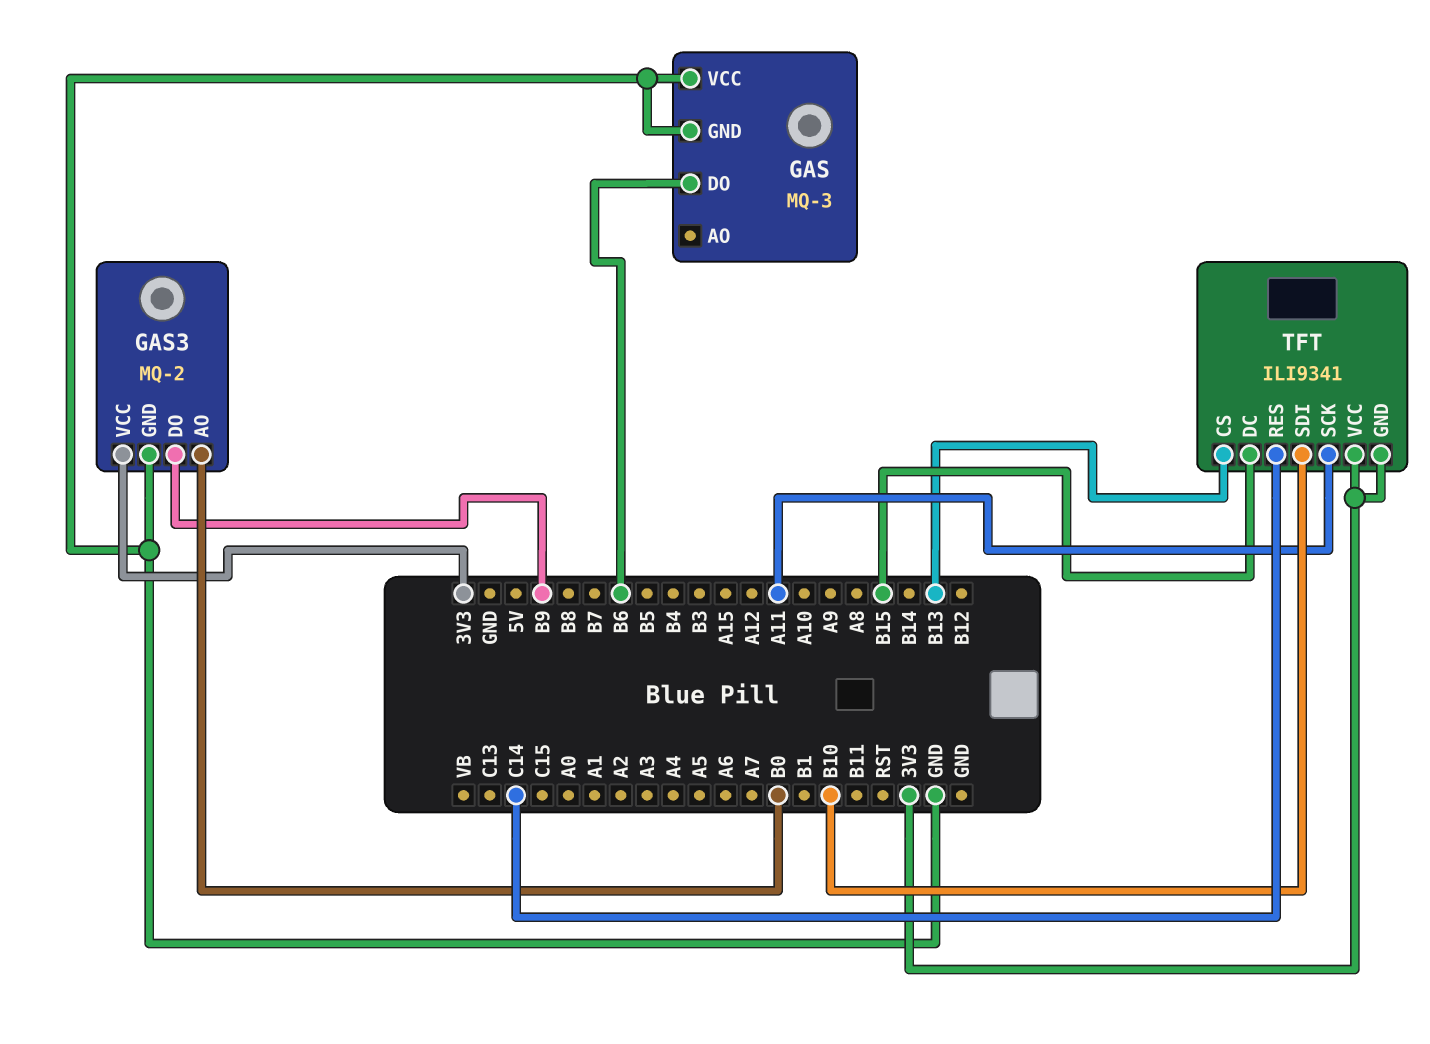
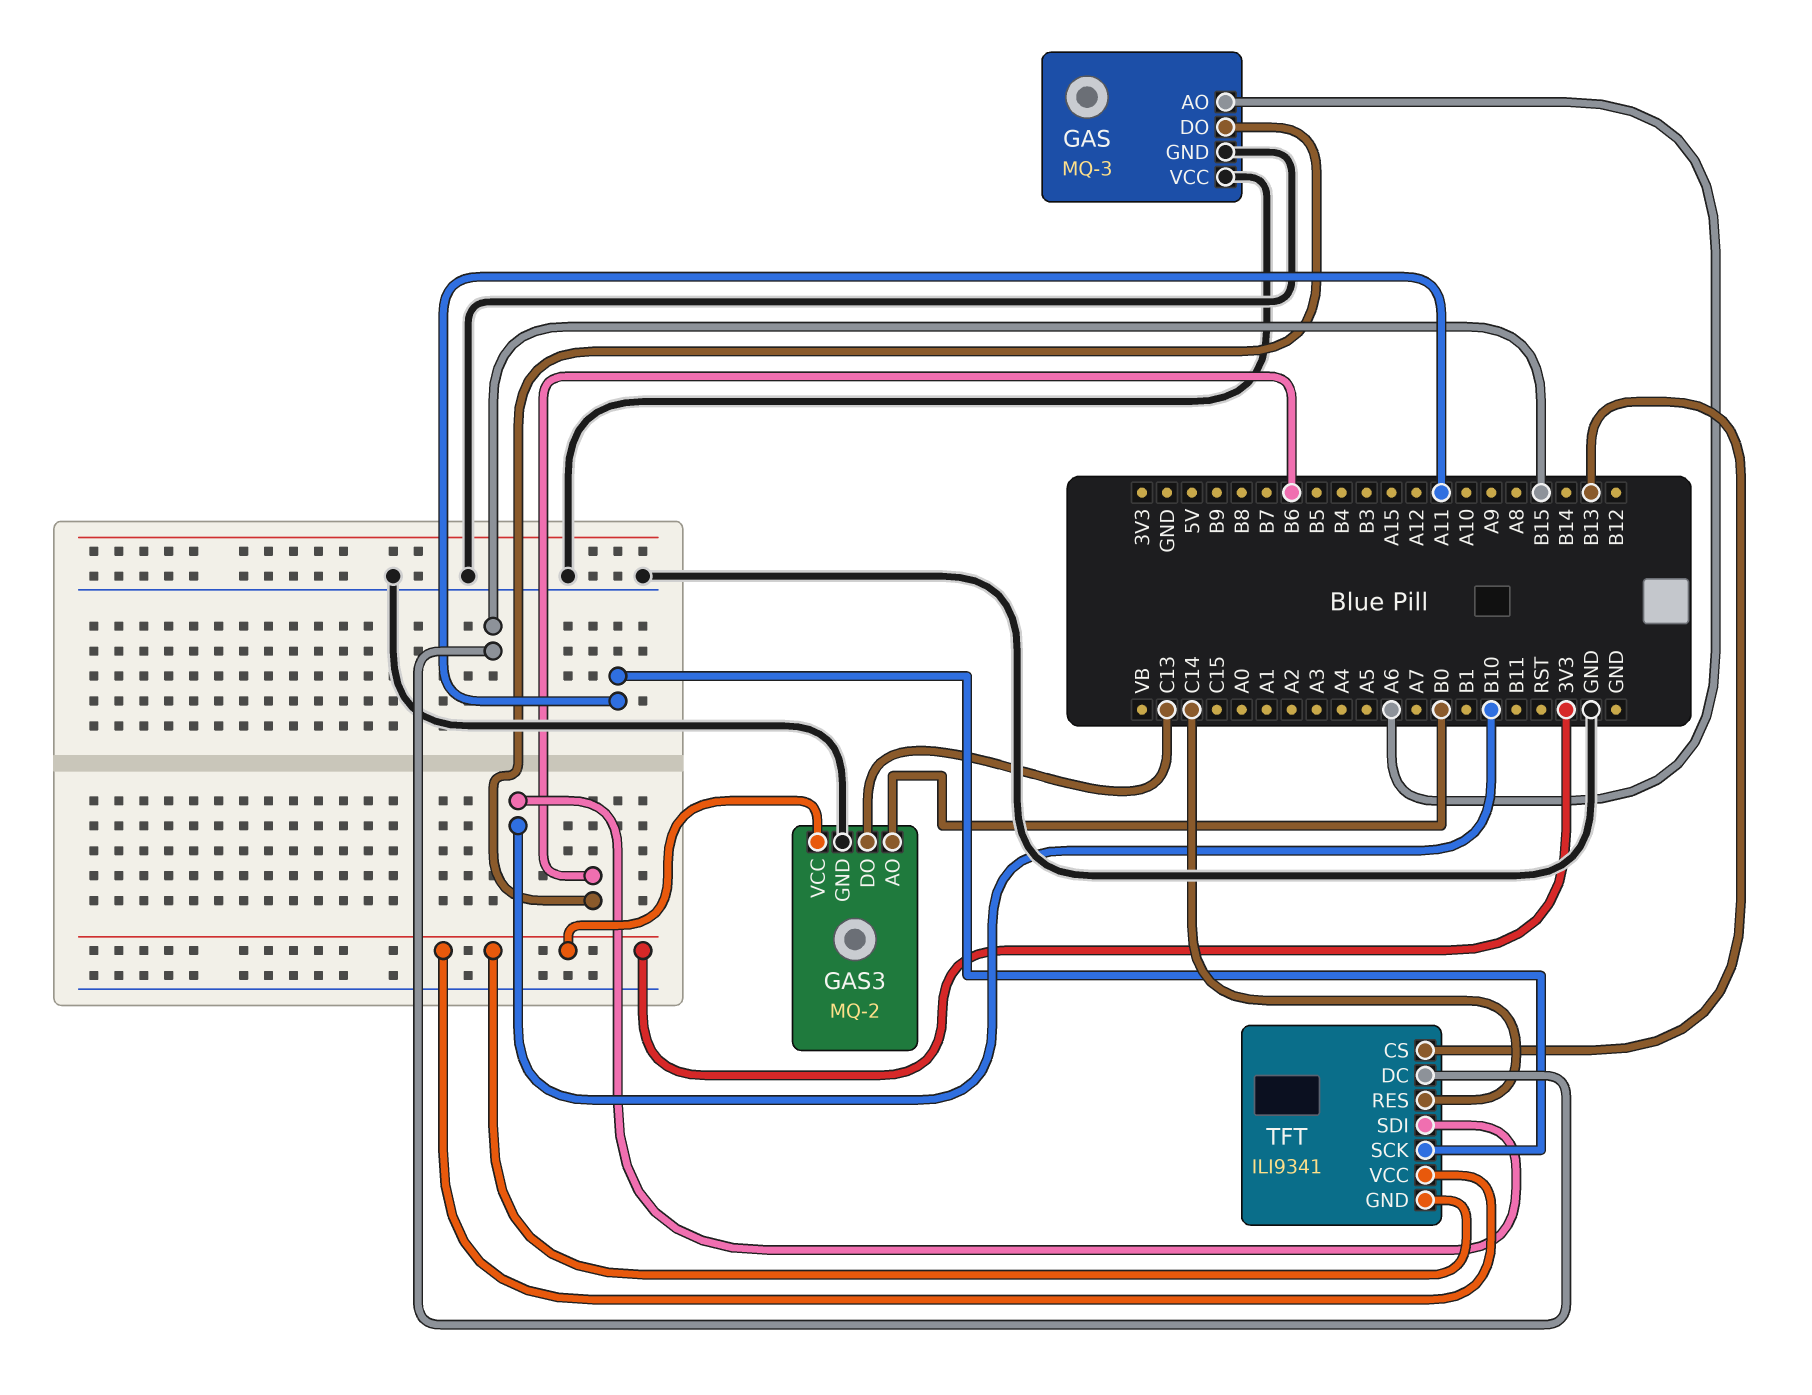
GAS pin AO: none -> A6
GAS3 pin DO: B9 -> C13

